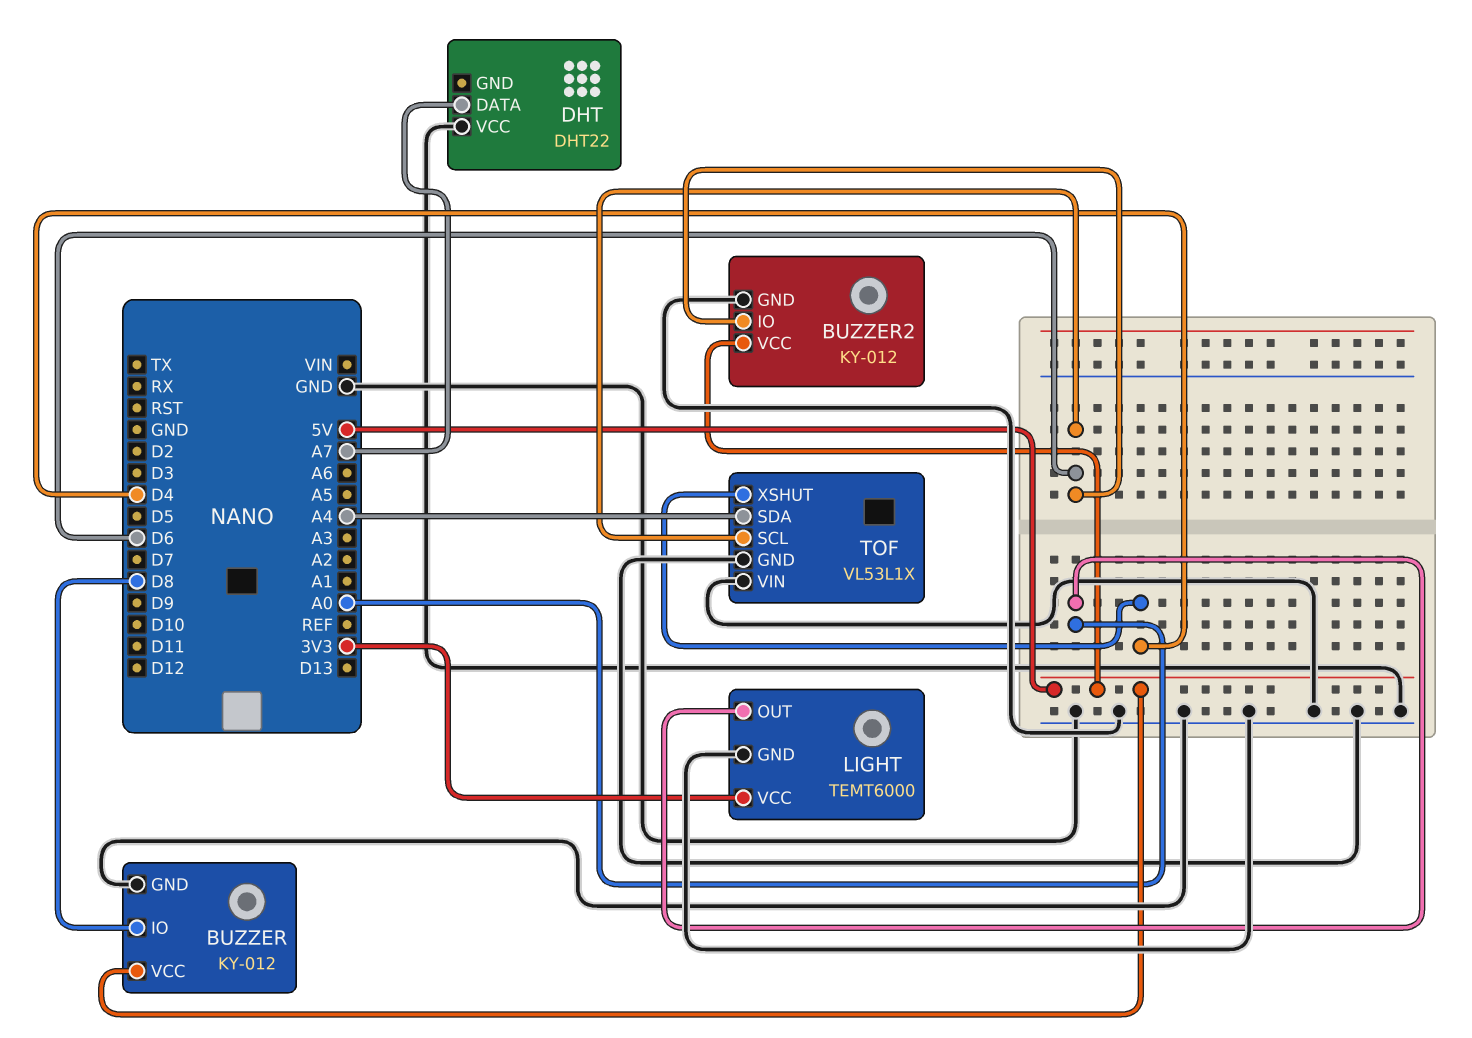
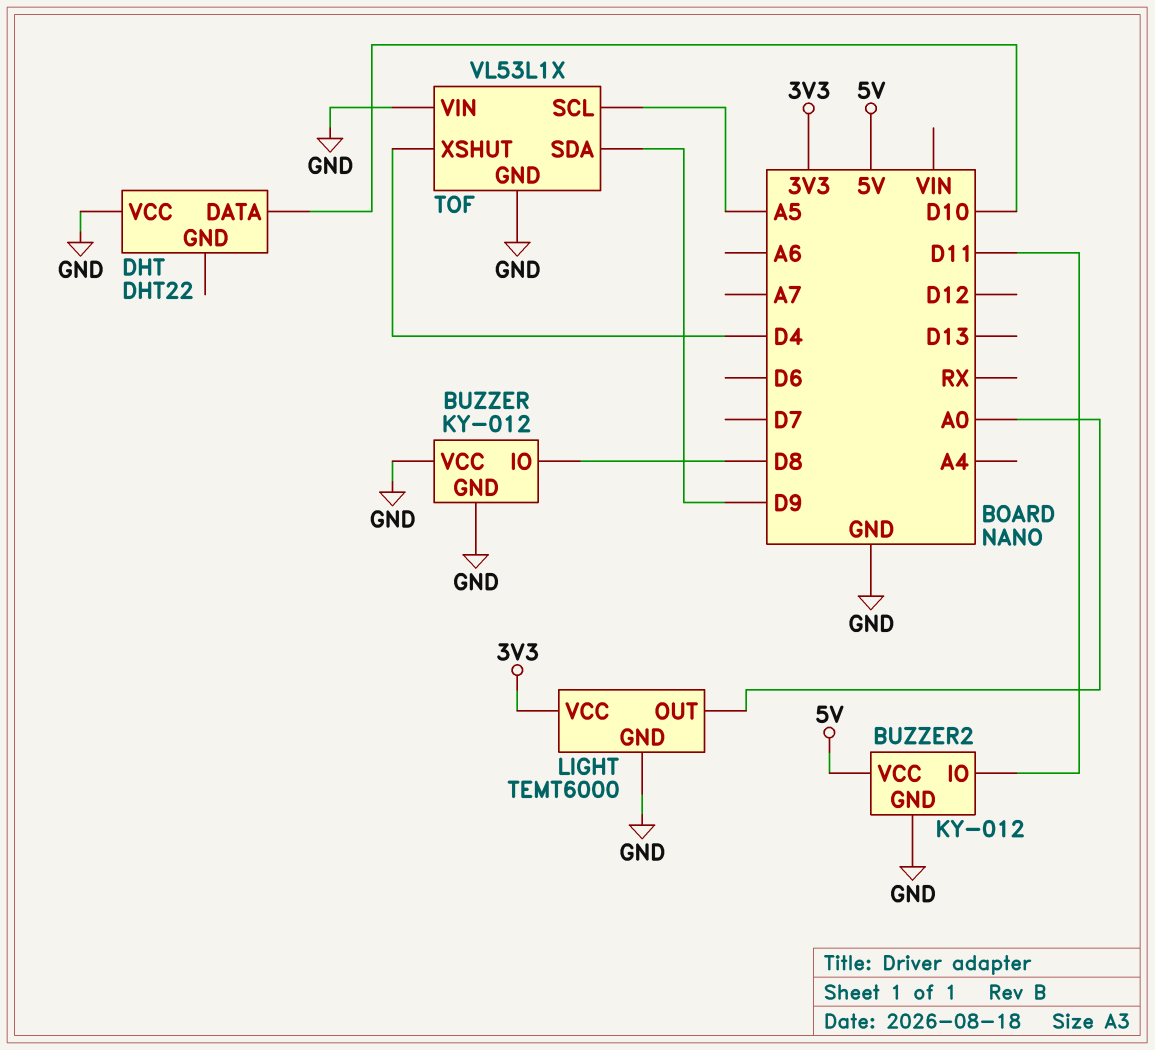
BUZZER pin VCC: 5V -> GND
BUZZER2 pin IO: D6 -> D11
DHT pin DATA: A7 -> D10
TOF pin SCL: D6 -> A5
TOF pin SDA: A4 -> D9

